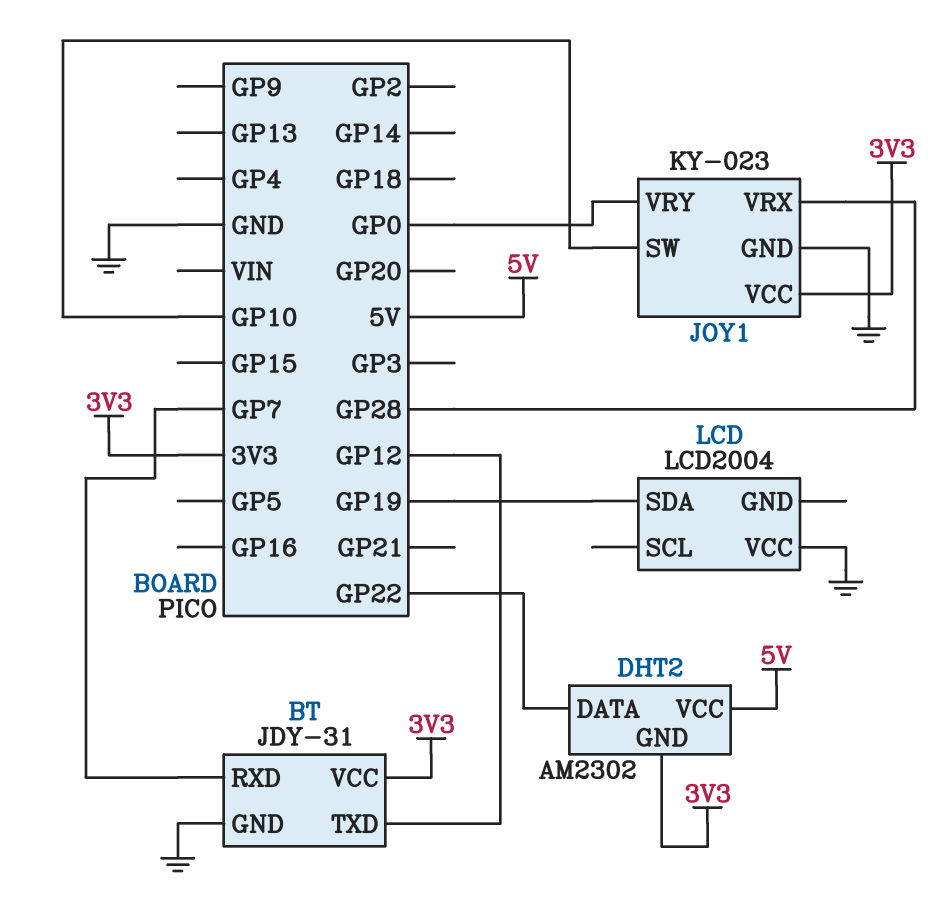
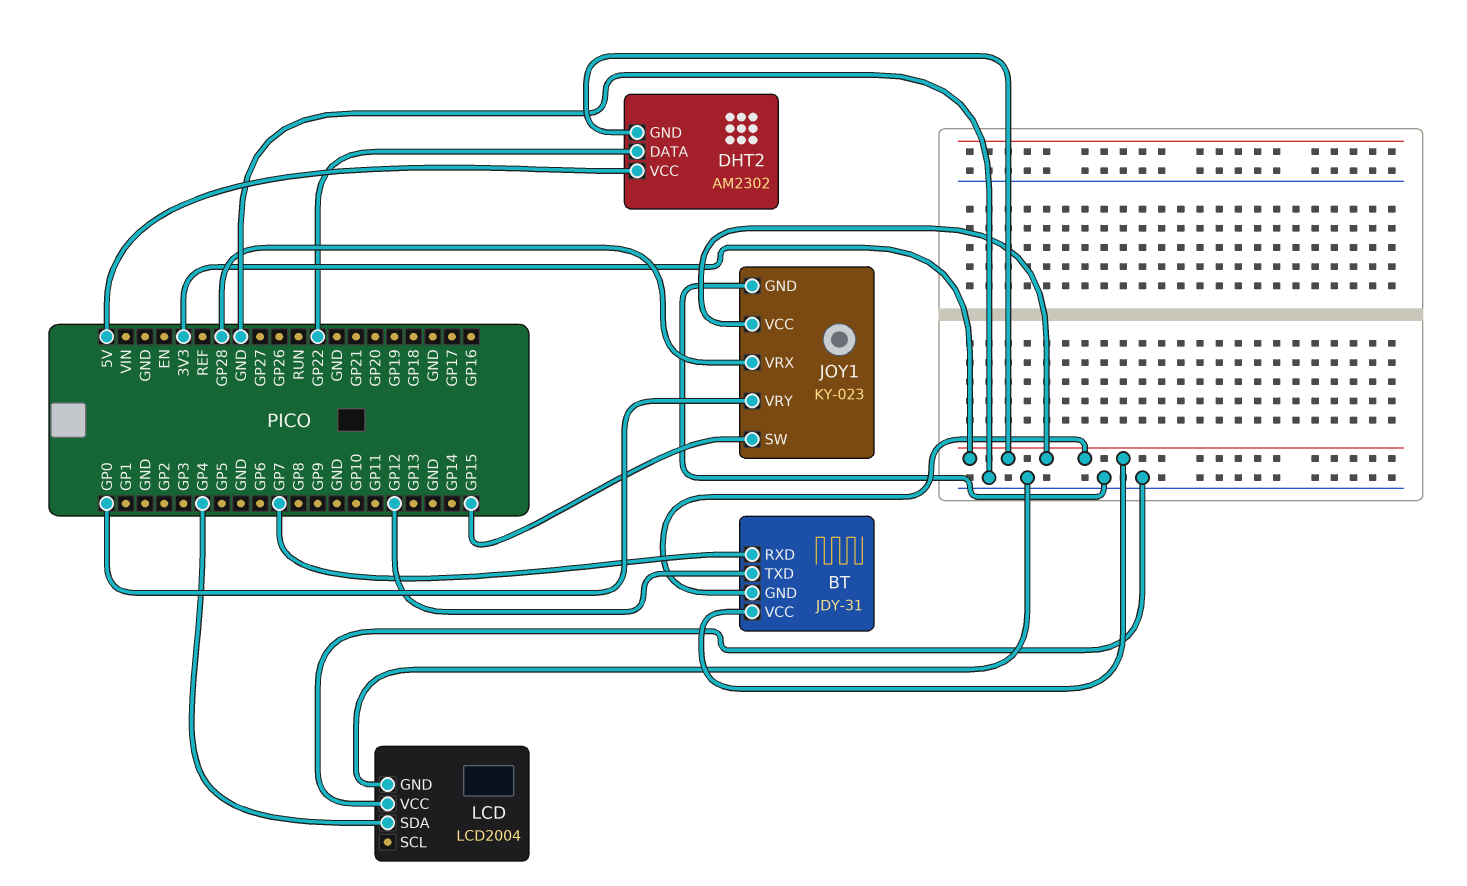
BT pin GND: GND -> 3V3
JOY1 pin SW: GP10 -> GP15
LCD pin GND: none -> GND
LCD pin SDA: GP19 -> GP4

